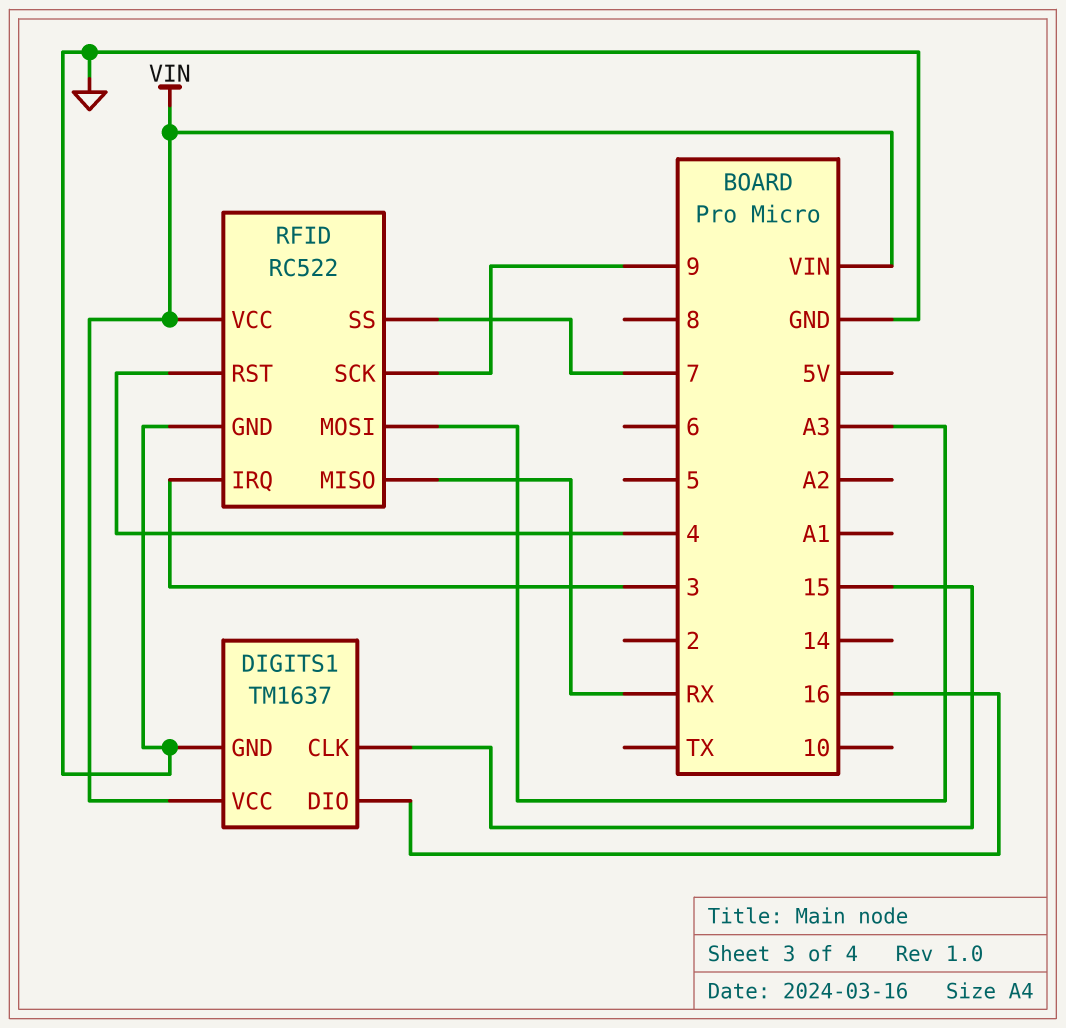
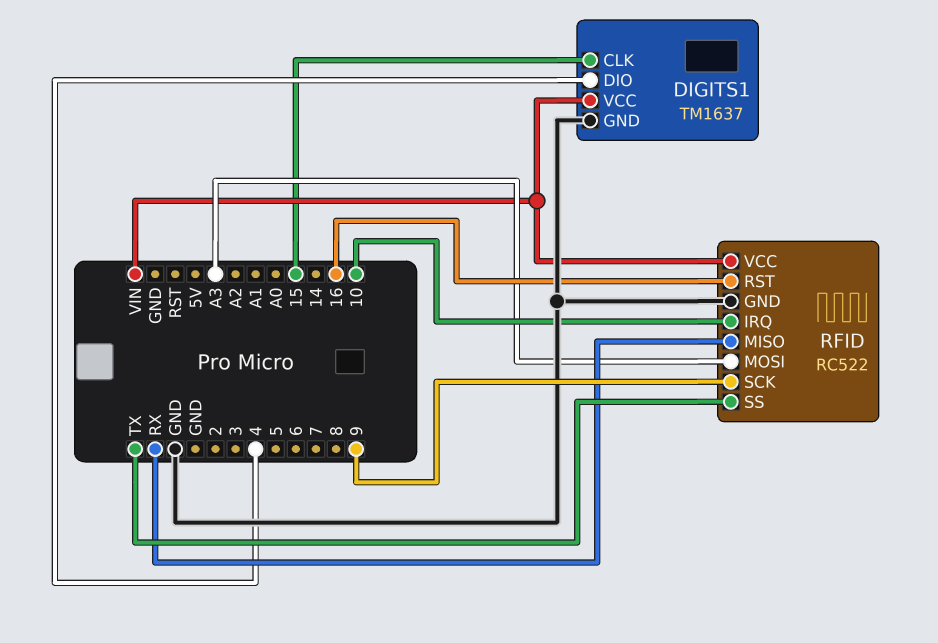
DIGITS1 pin DIO: 16 -> 4
RFID pin IRQ: 3 -> 10
RFID pin RST: 4 -> 16
RFID pin SS: 7 -> TX

